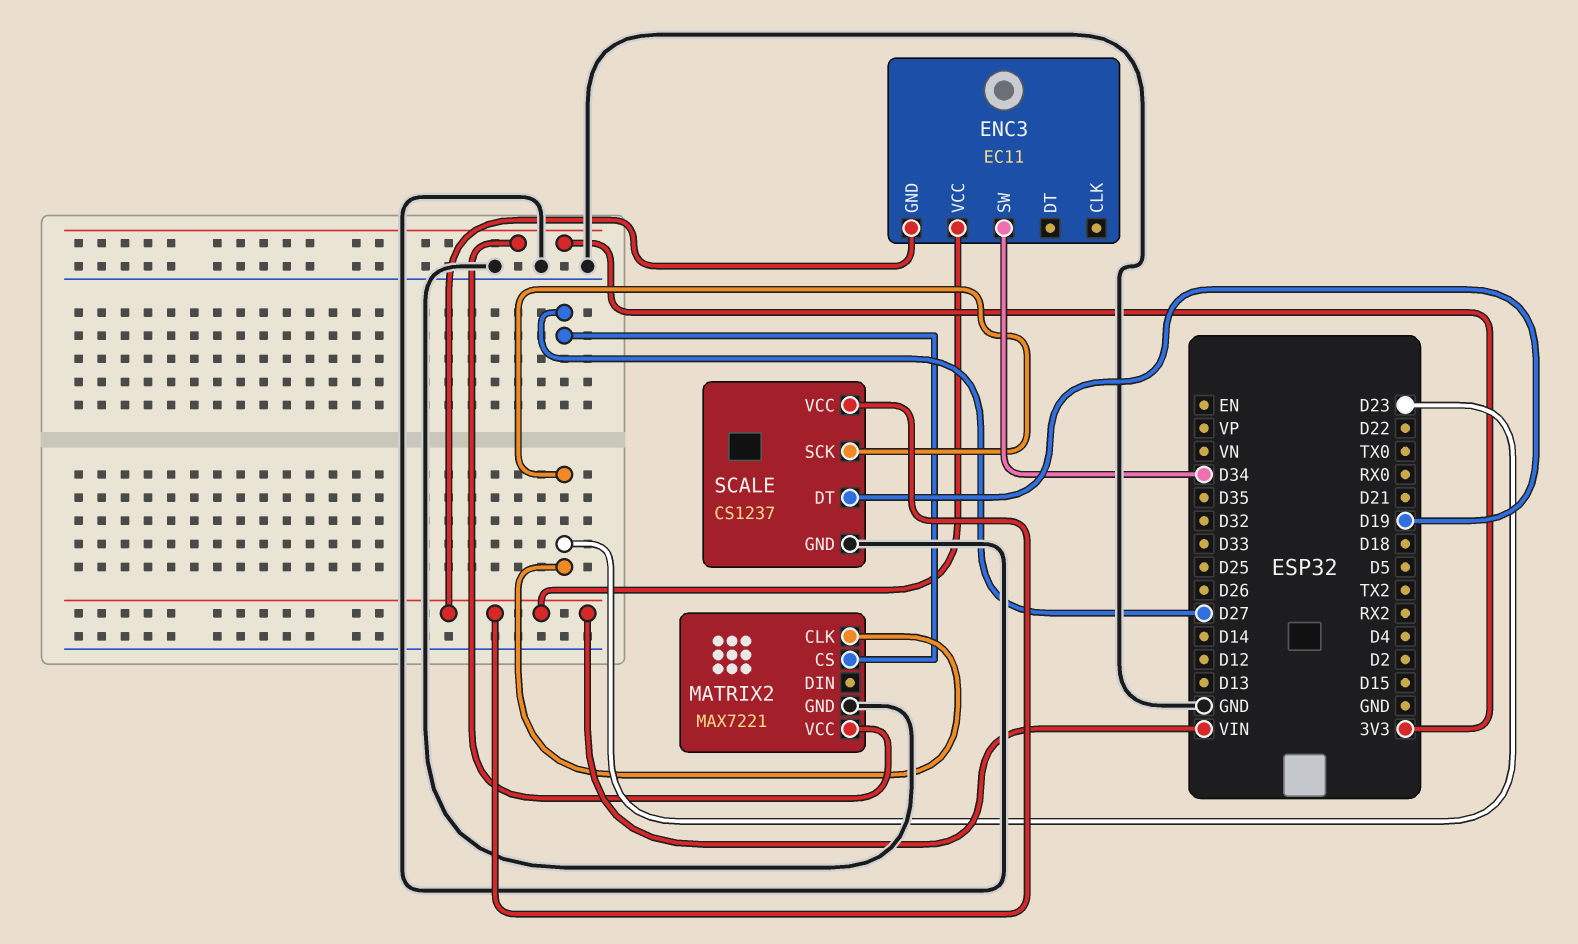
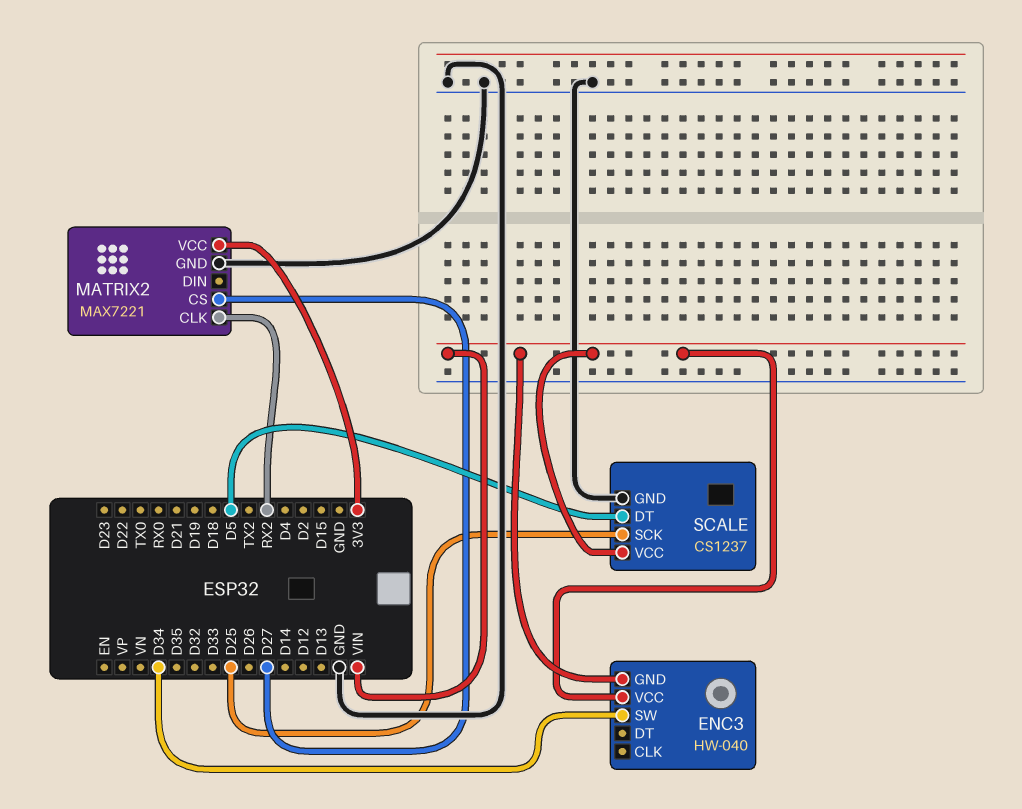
ENC3: EC11 -> HW-040
MATRIX2 pin CLK: D23 -> RX2
SCALE pin DT: D19 -> D5
SCALE pin SCK: D23 -> D25

